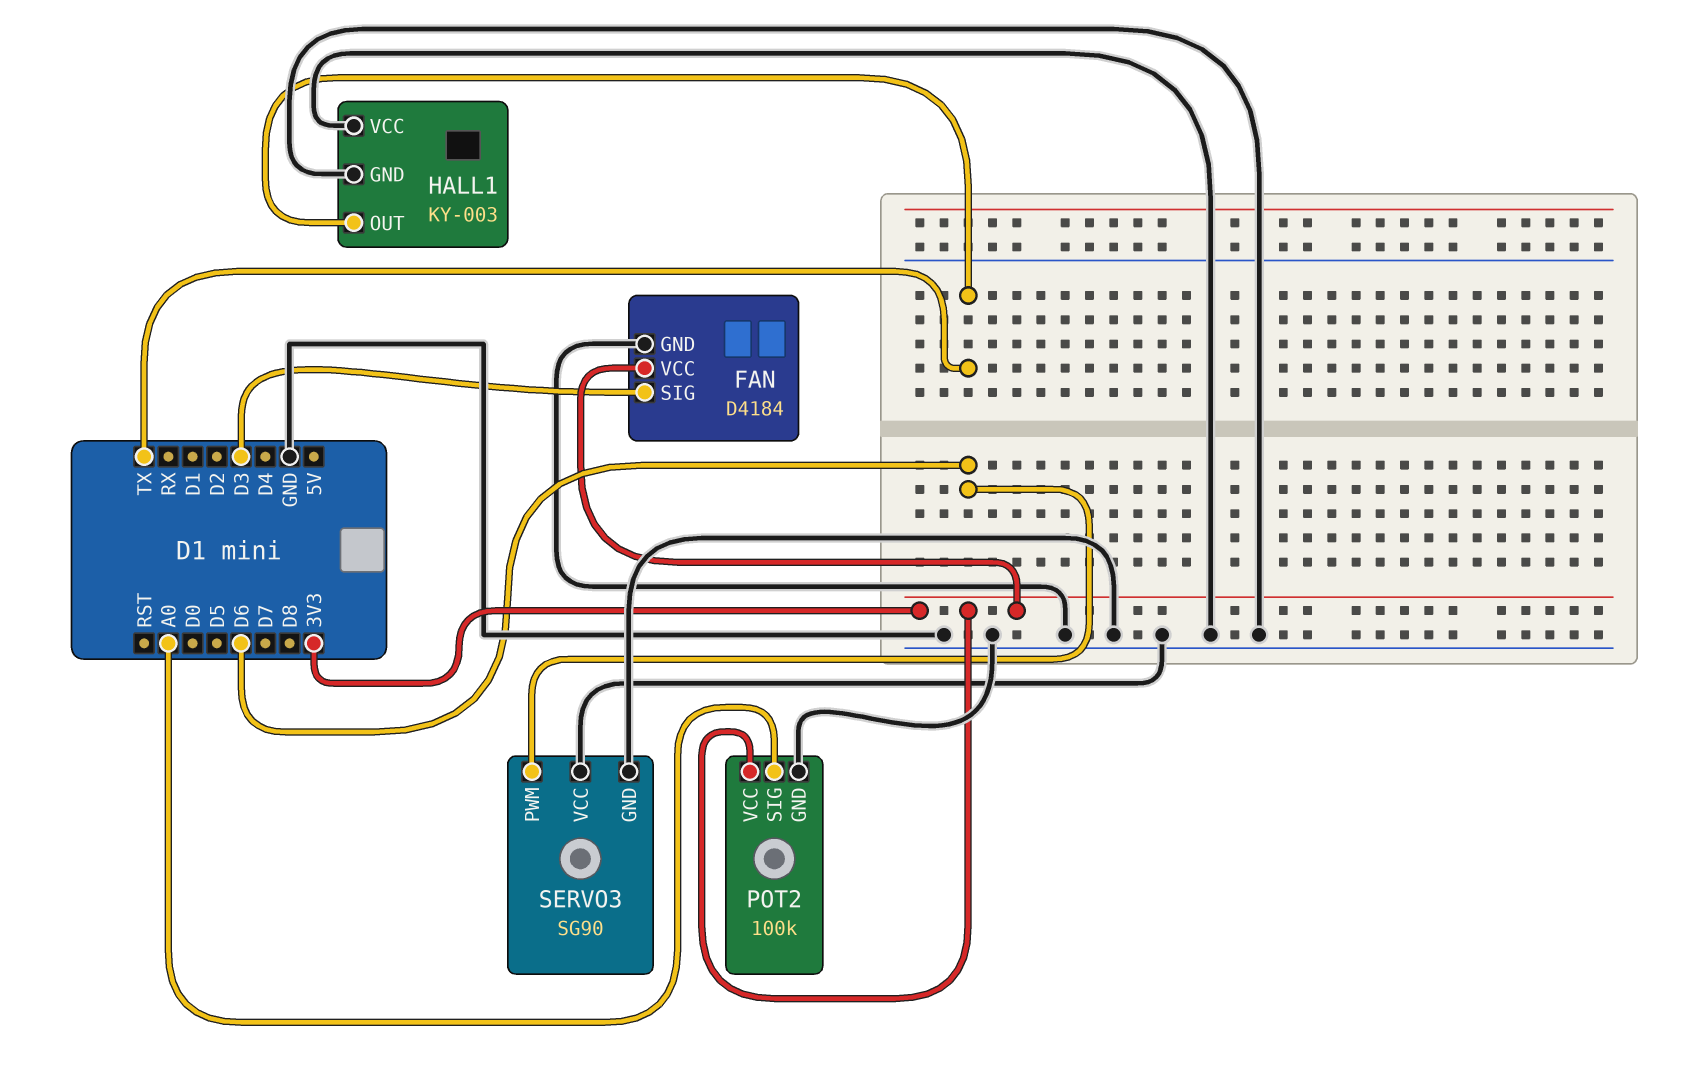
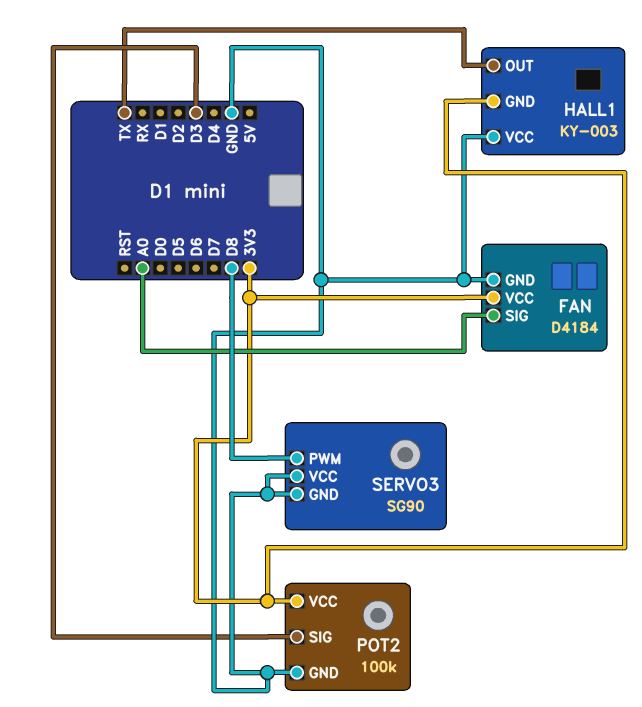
FAN pin SIG: D3 -> A0
HALL1 pin GND: GND -> 3V3
POT2 pin SIG: A0 -> D3
SERVO3 pin PWM: D6 -> D8

